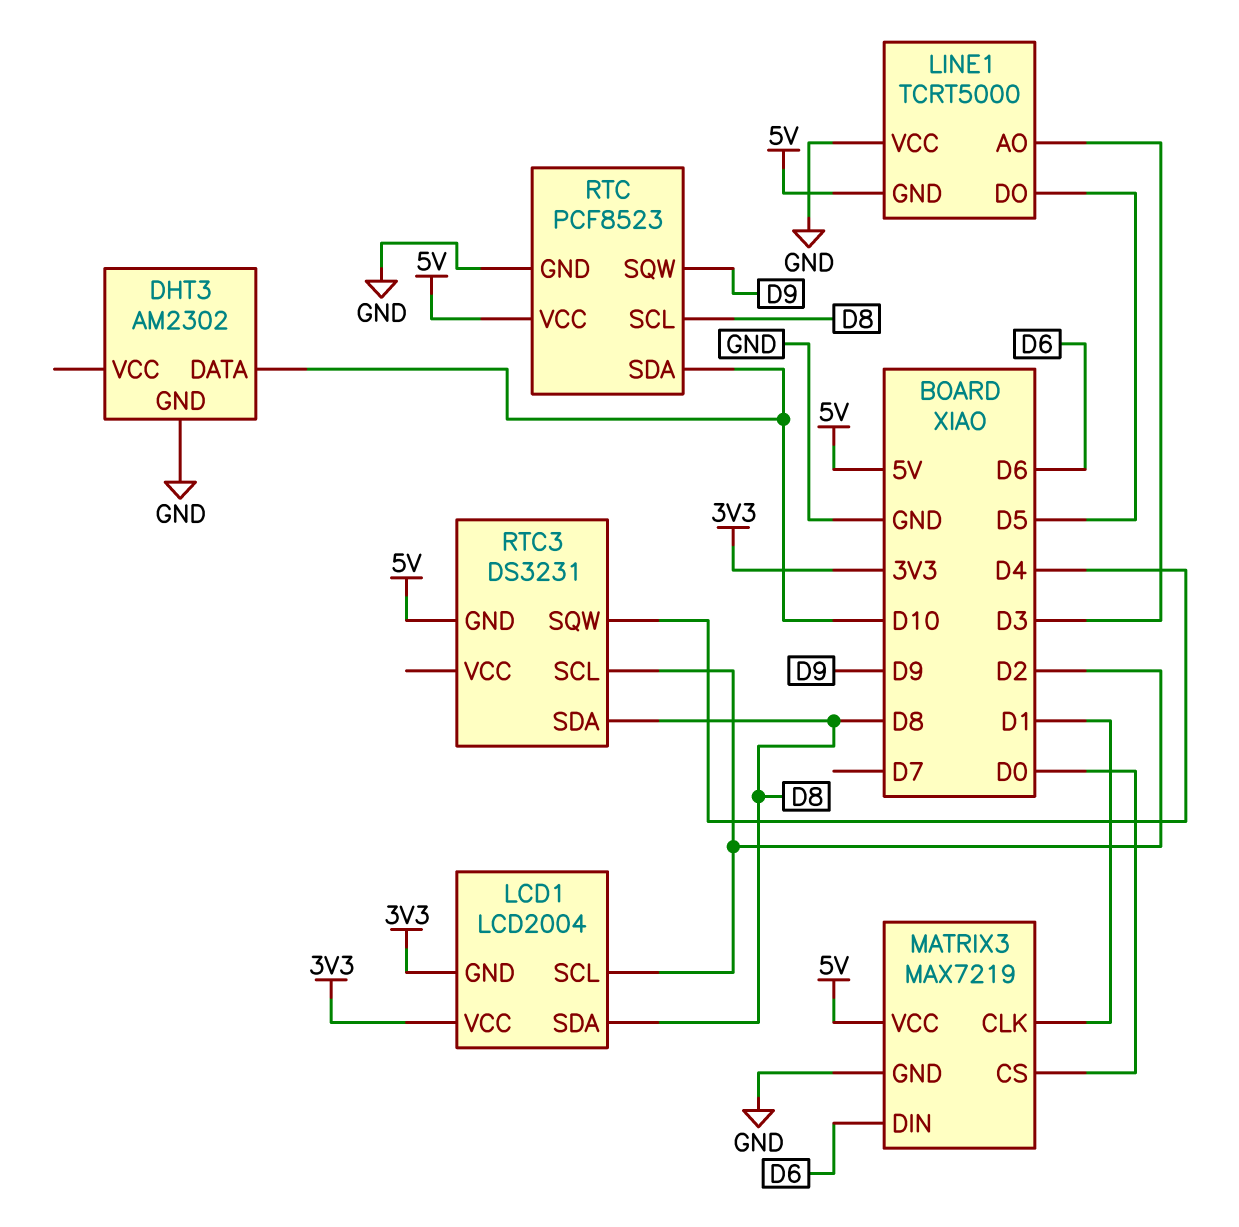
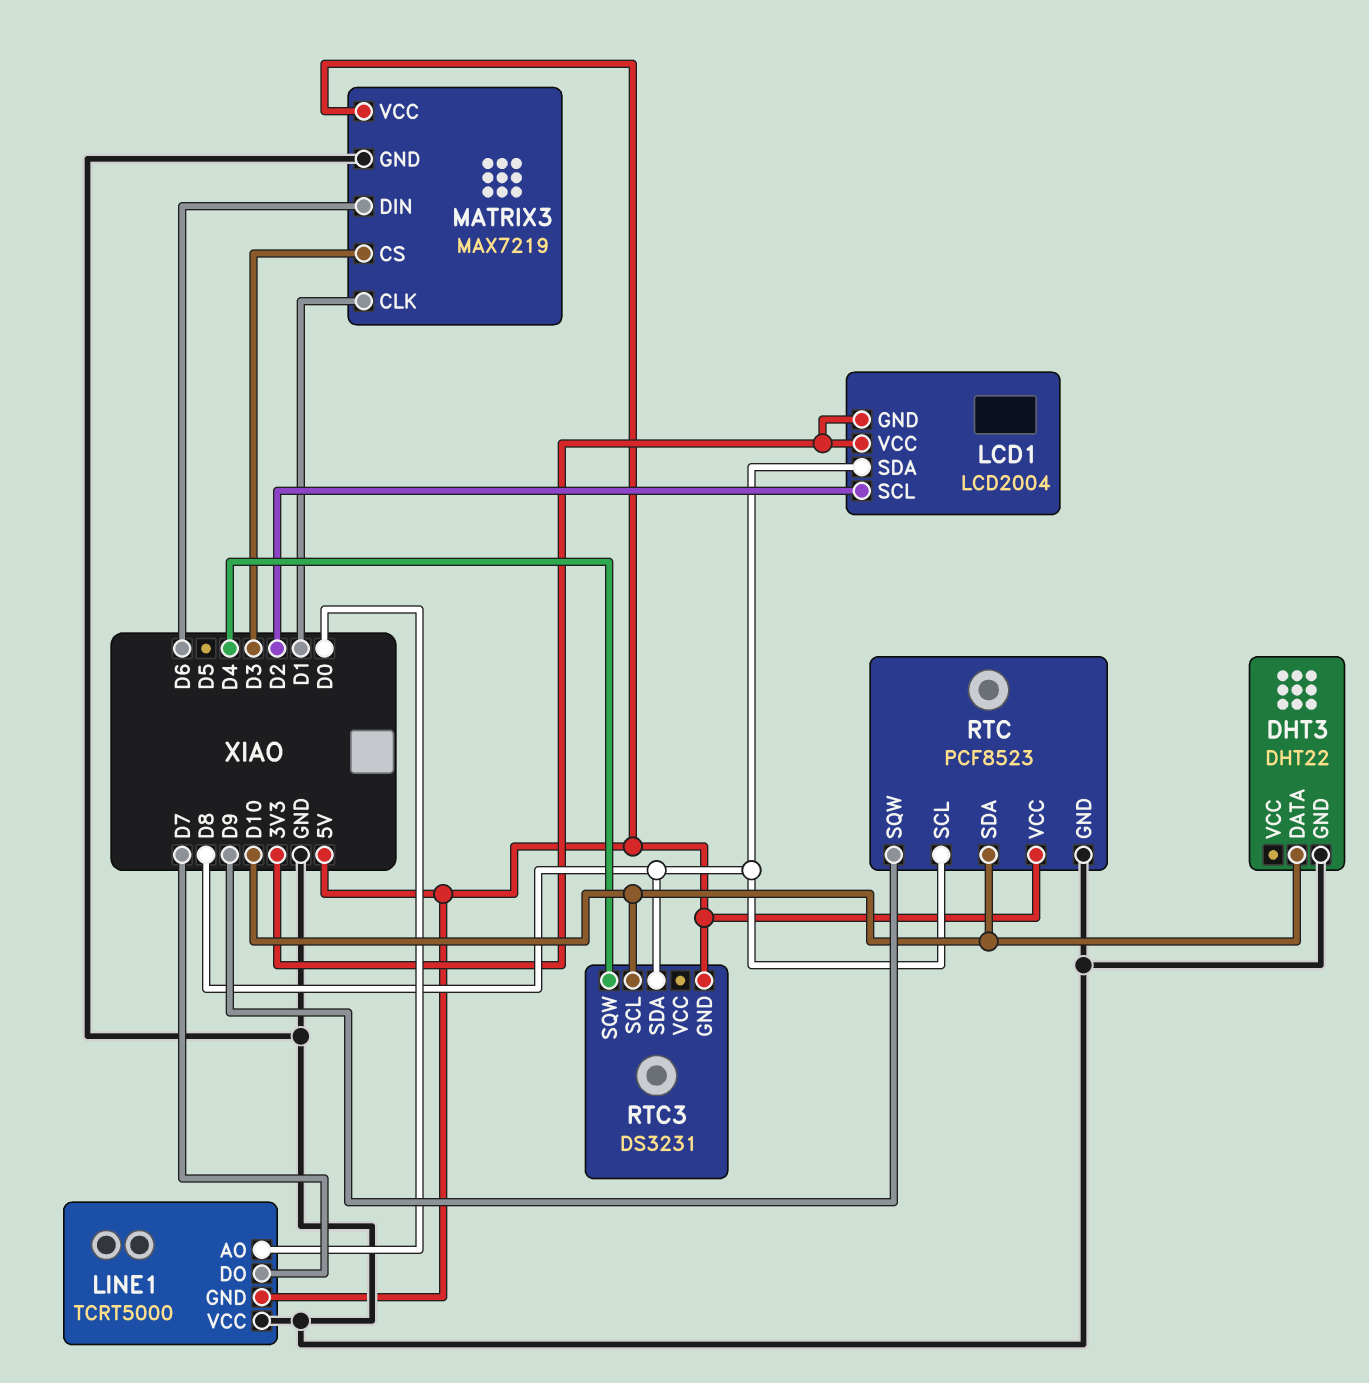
DHT3: AM2302 -> DHT22
LINE1 pin AO: D3 -> D0
LINE1 pin DO: D5 -> D7
MATRIX3 pin CS: D0 -> D3
RTC3 pin SCL: D2 -> D10

